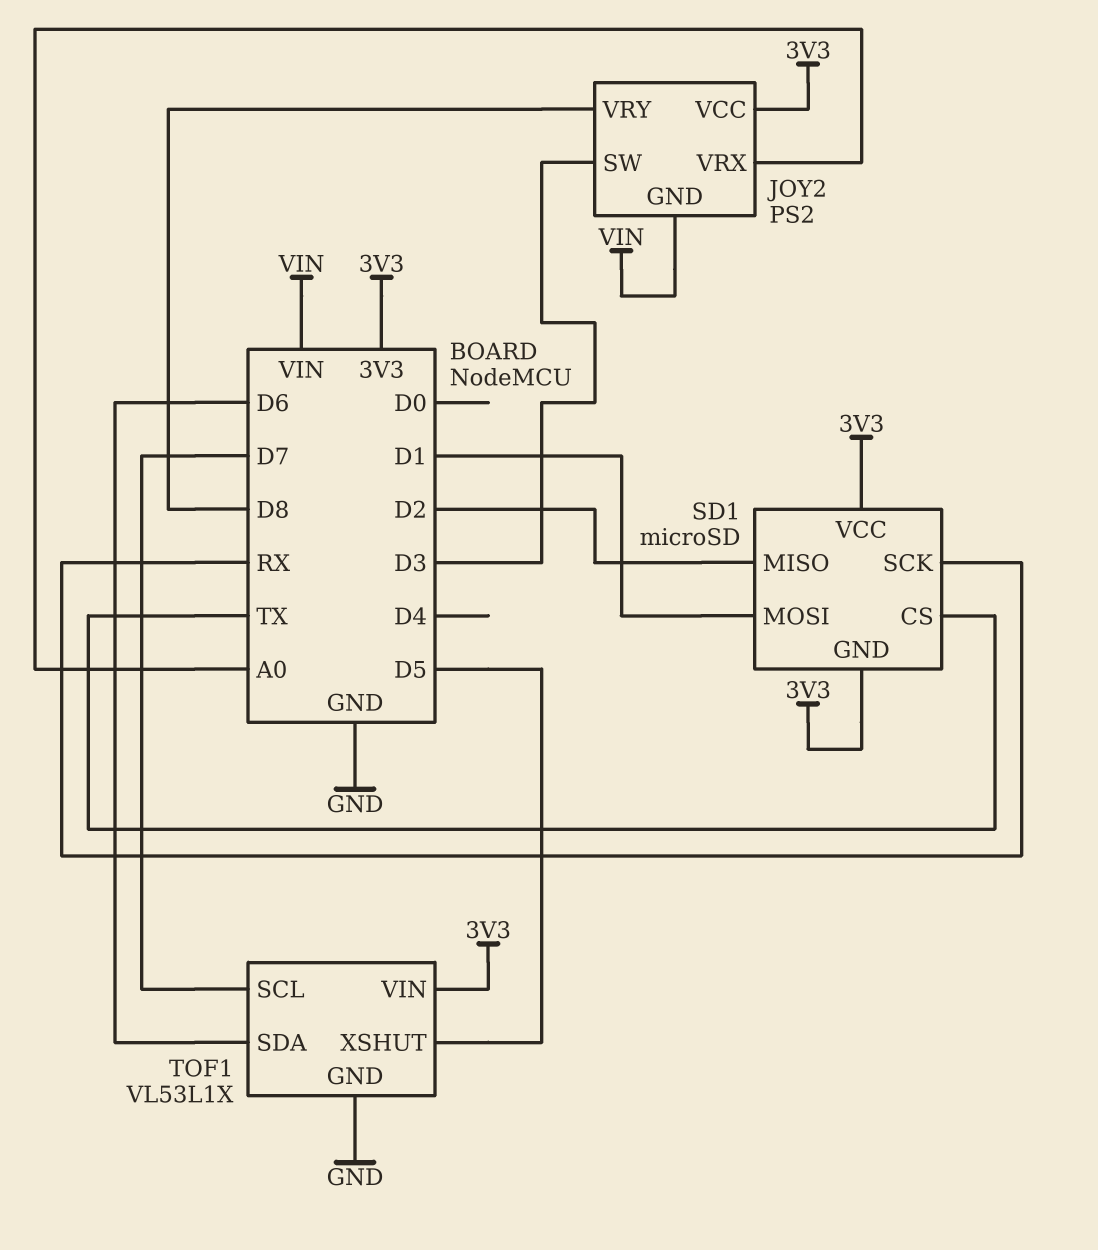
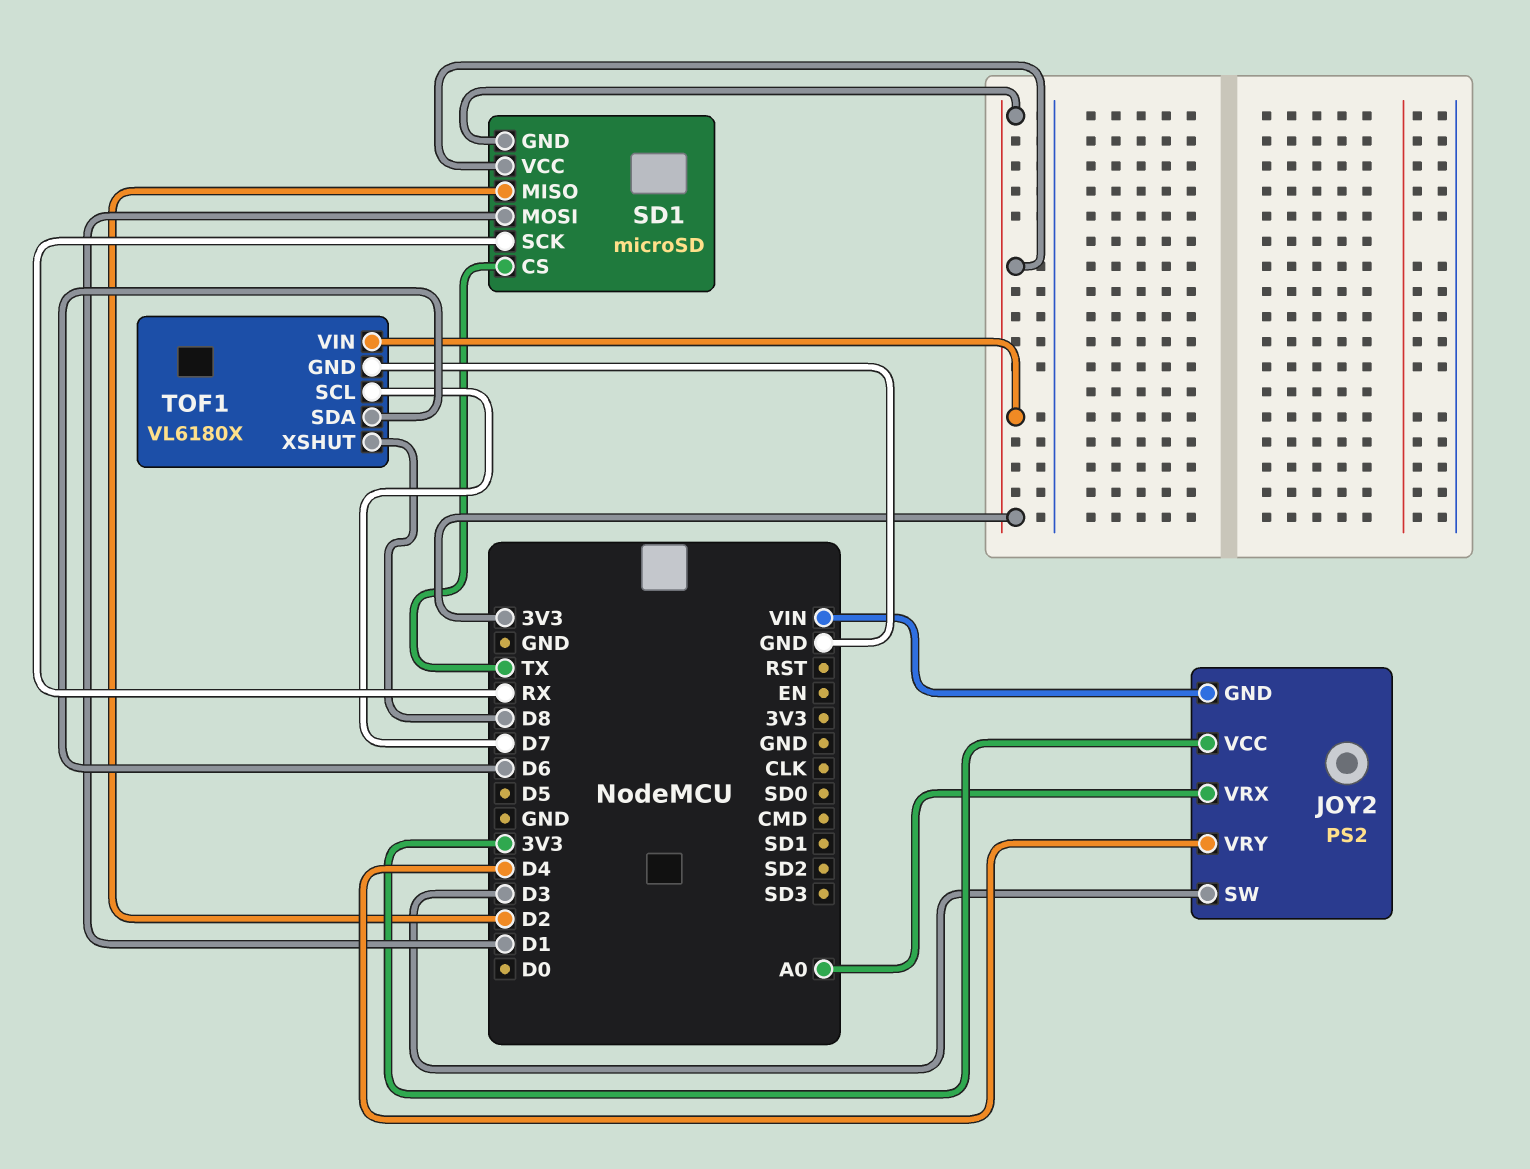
JOY2 pin VRY: D8 -> D4
TOF1: VL53L1X -> VL6180X
TOF1 pin XSHUT: D5 -> D8

